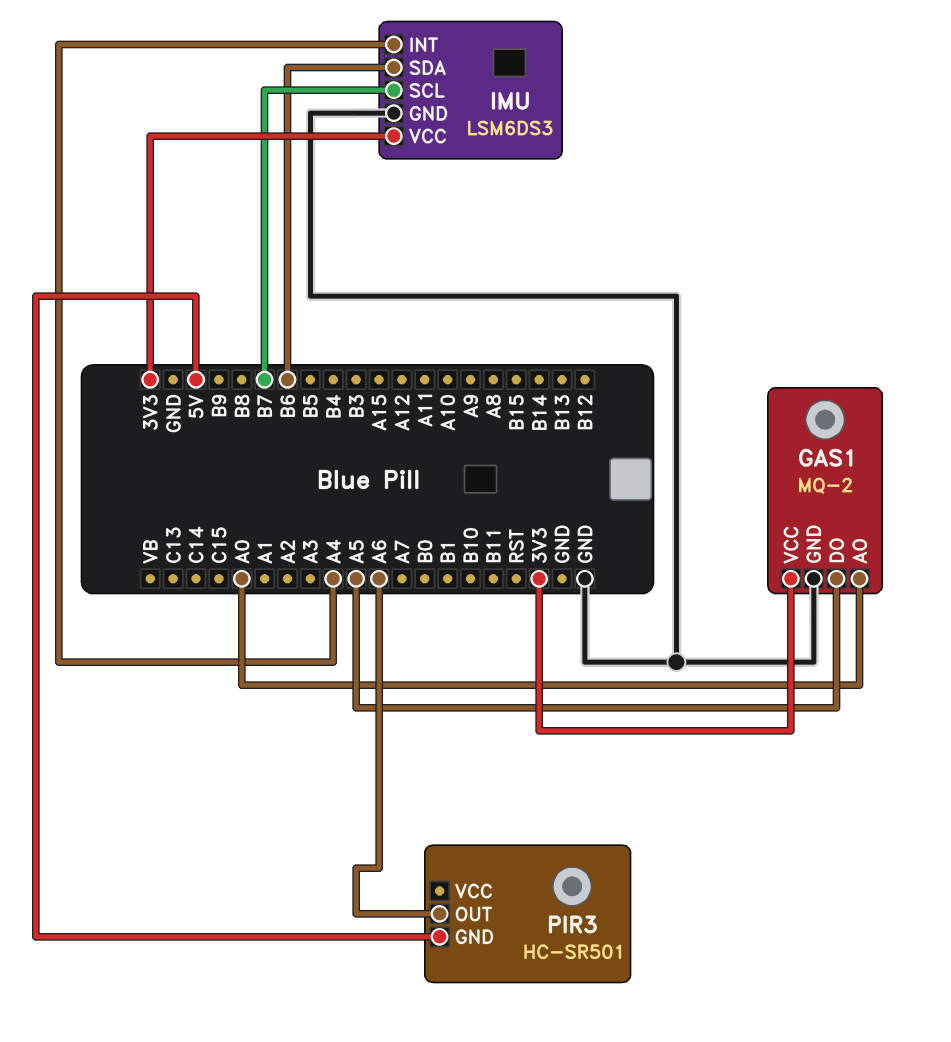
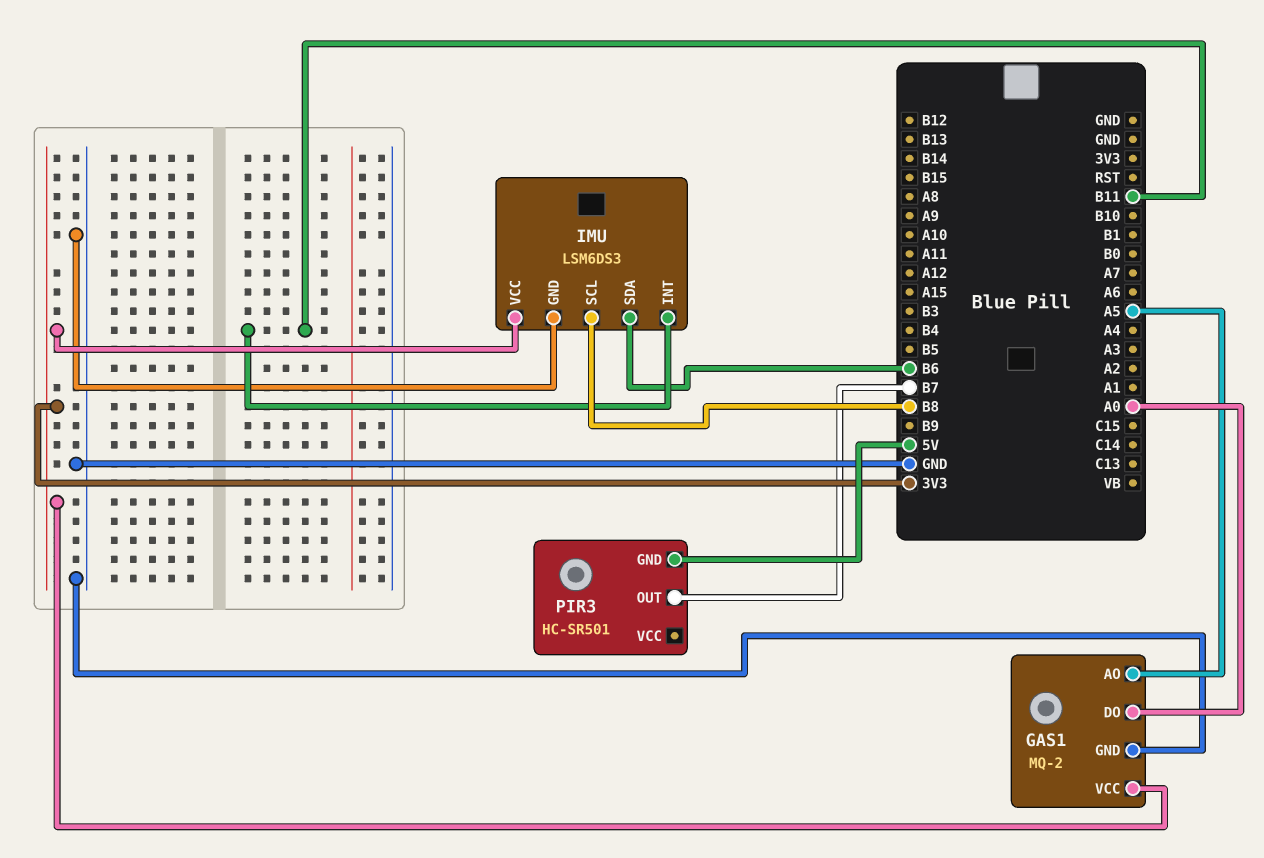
GAS1 pin AO: A0 -> A5
GAS1 pin DO: A5 -> A0
IMU pin INT: A4 -> B11
IMU pin SCL: B7 -> B8
PIR3 pin OUT: A6 -> B7

